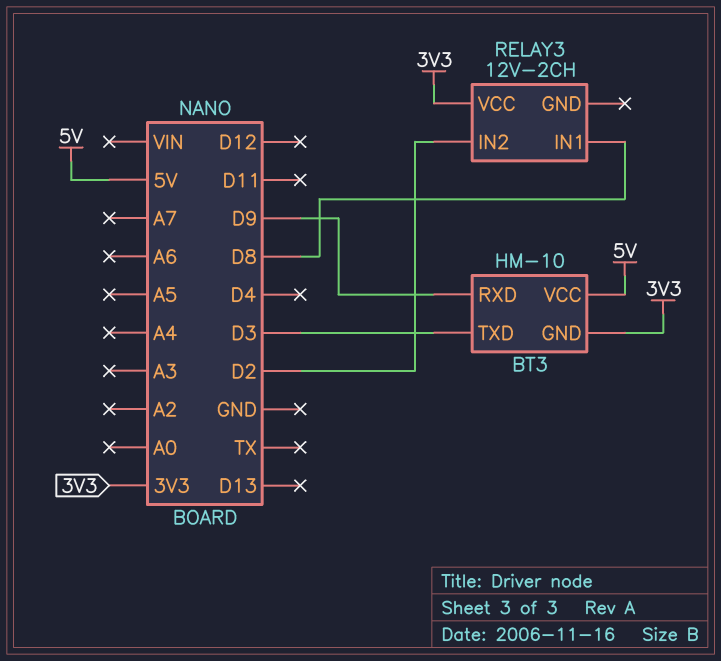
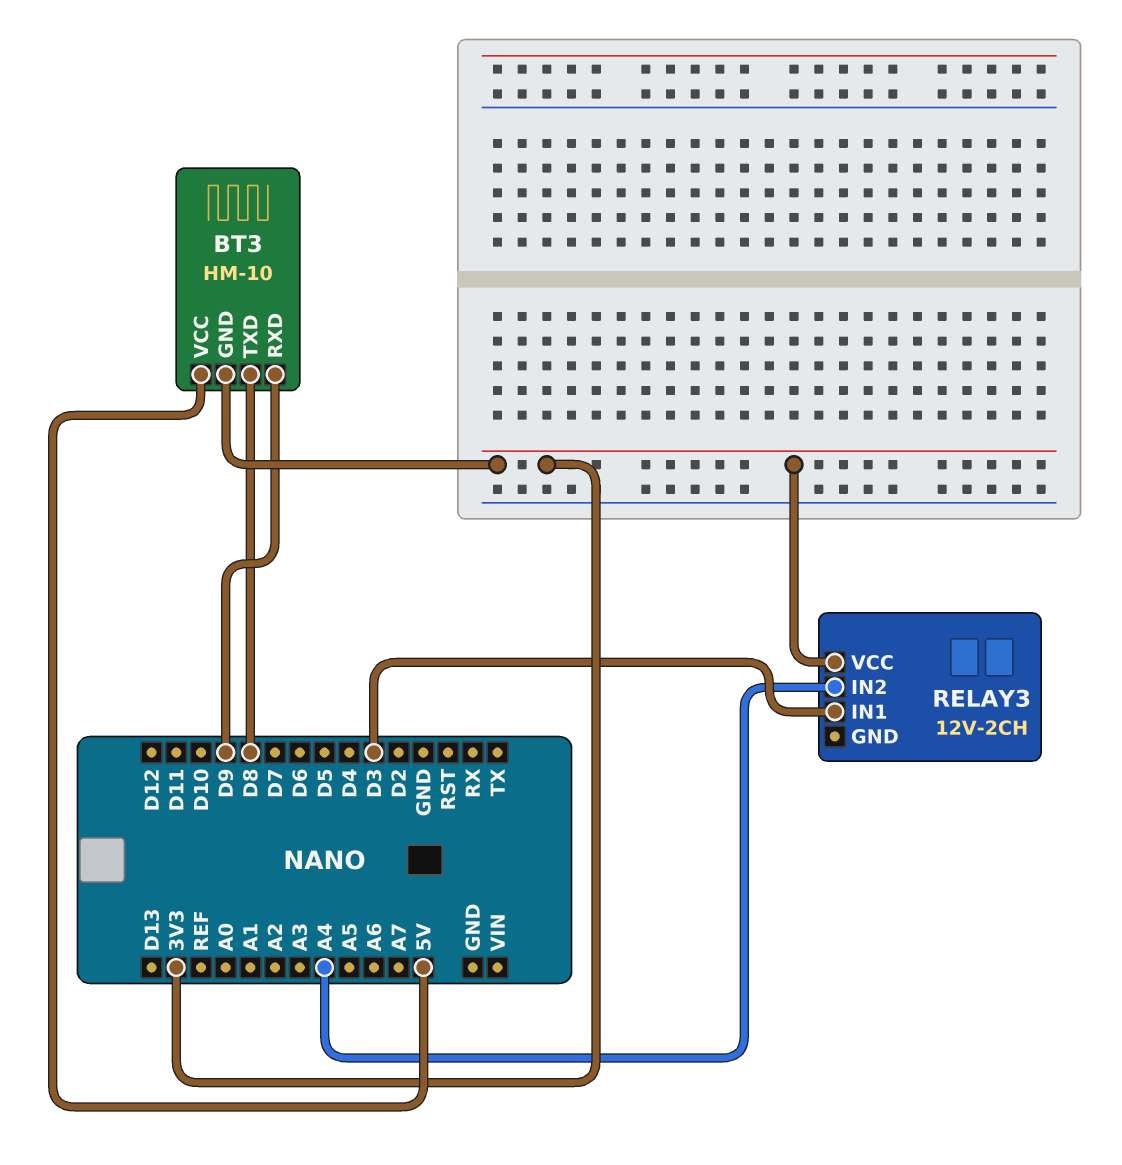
BT3 pin TXD: D3 -> D8
RELAY3 pin IN1: D8 -> D3
RELAY3 pin IN2: D2 -> A4

